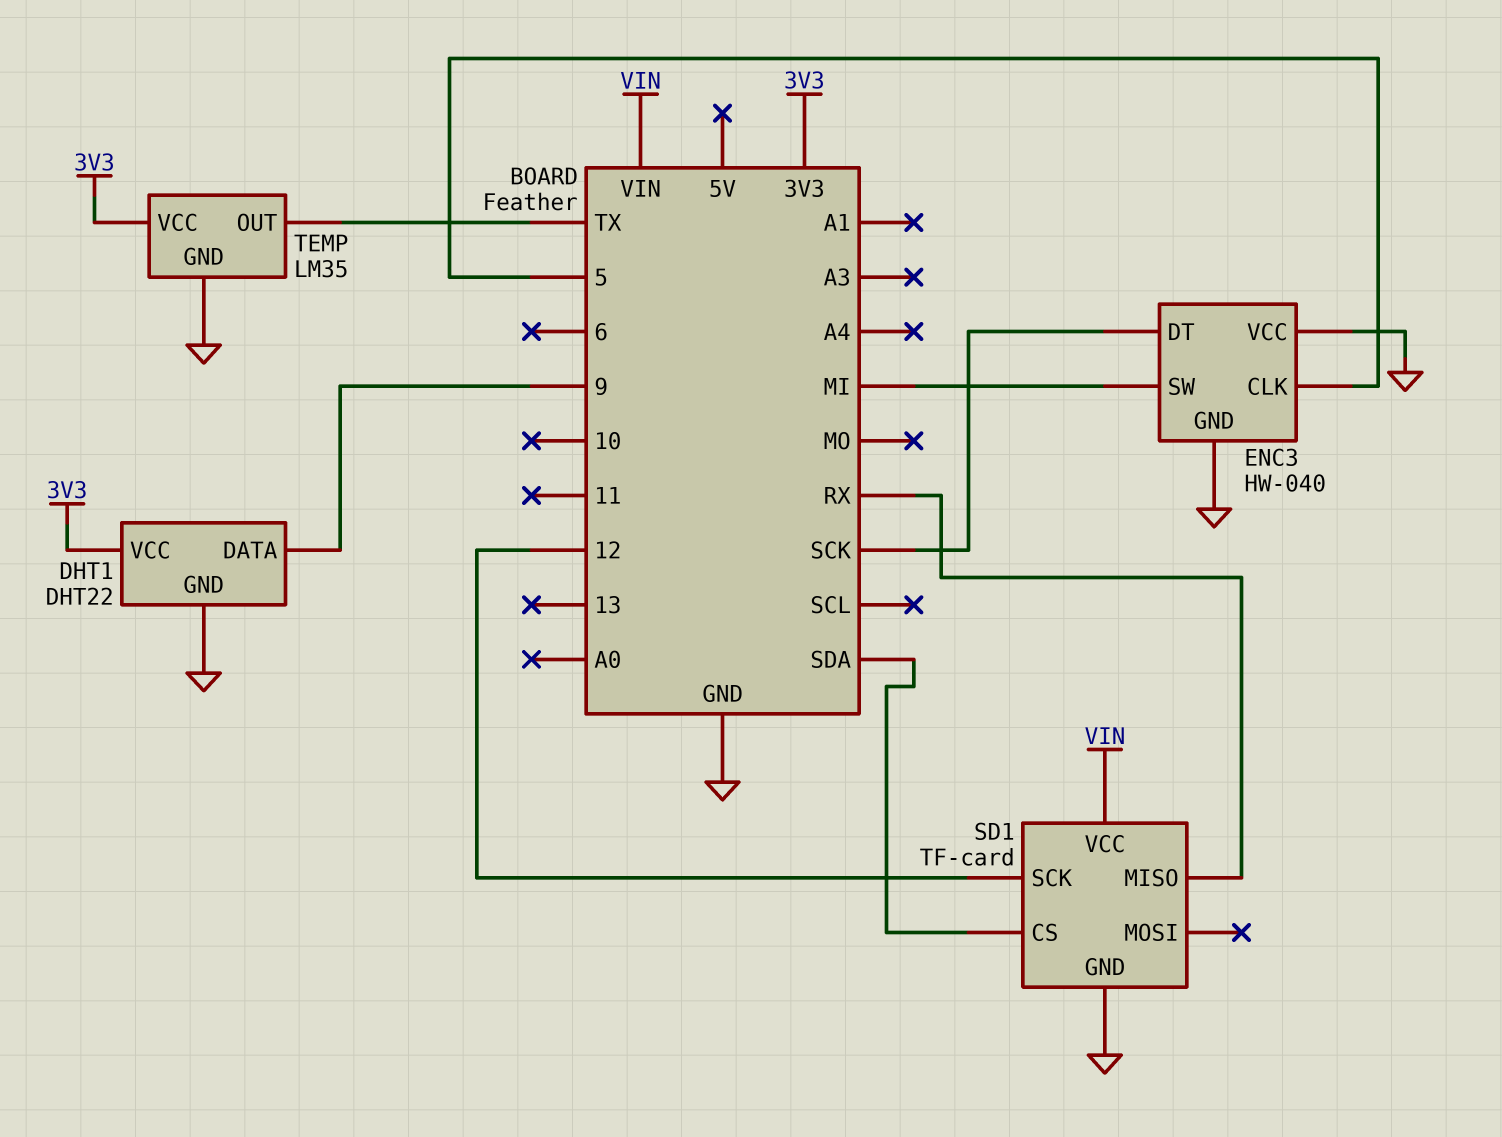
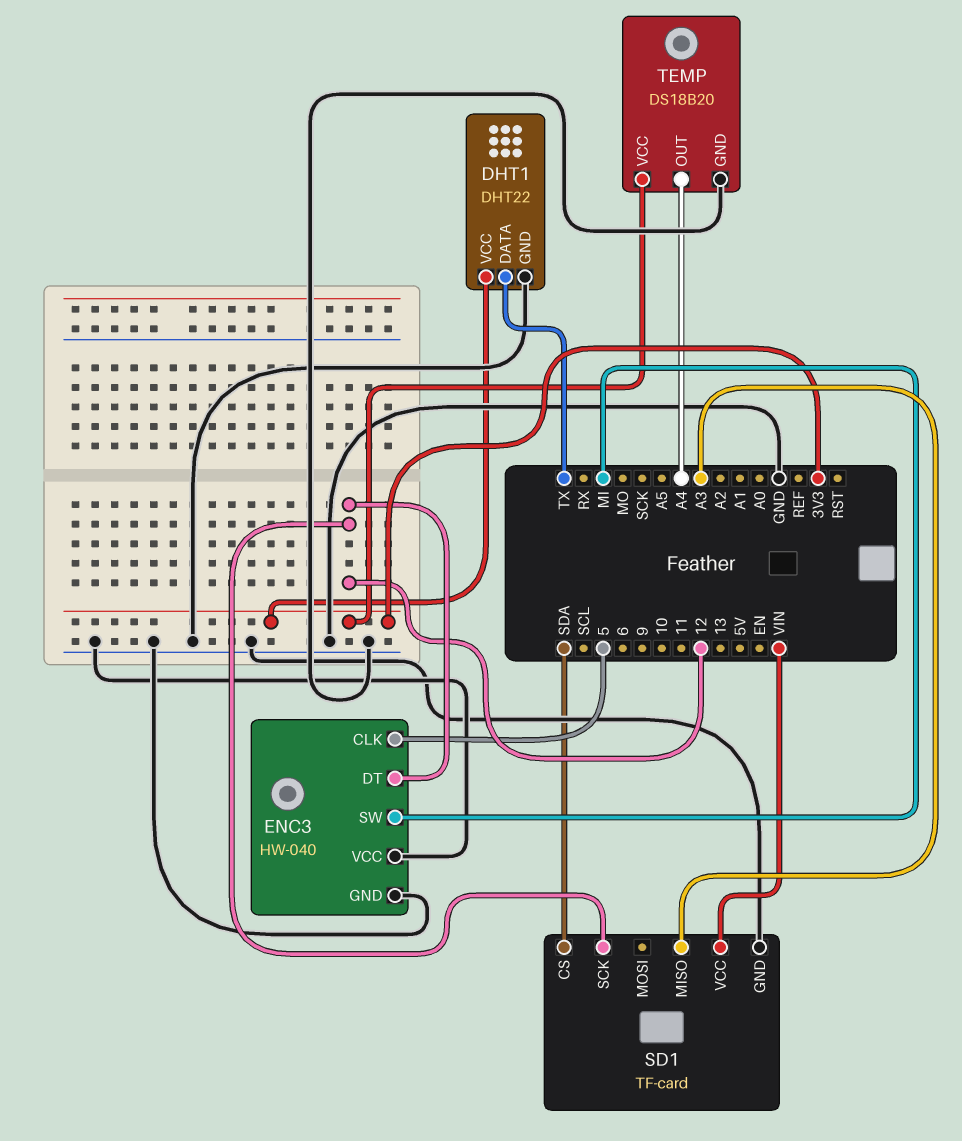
DHT1 pin DATA: 9 -> TX
ENC3 pin DT: SCK -> 12
SD1 pin MISO: RX -> A3
TEMP: LM35 -> DS18B20
TEMP pin OUT: TX -> A4

